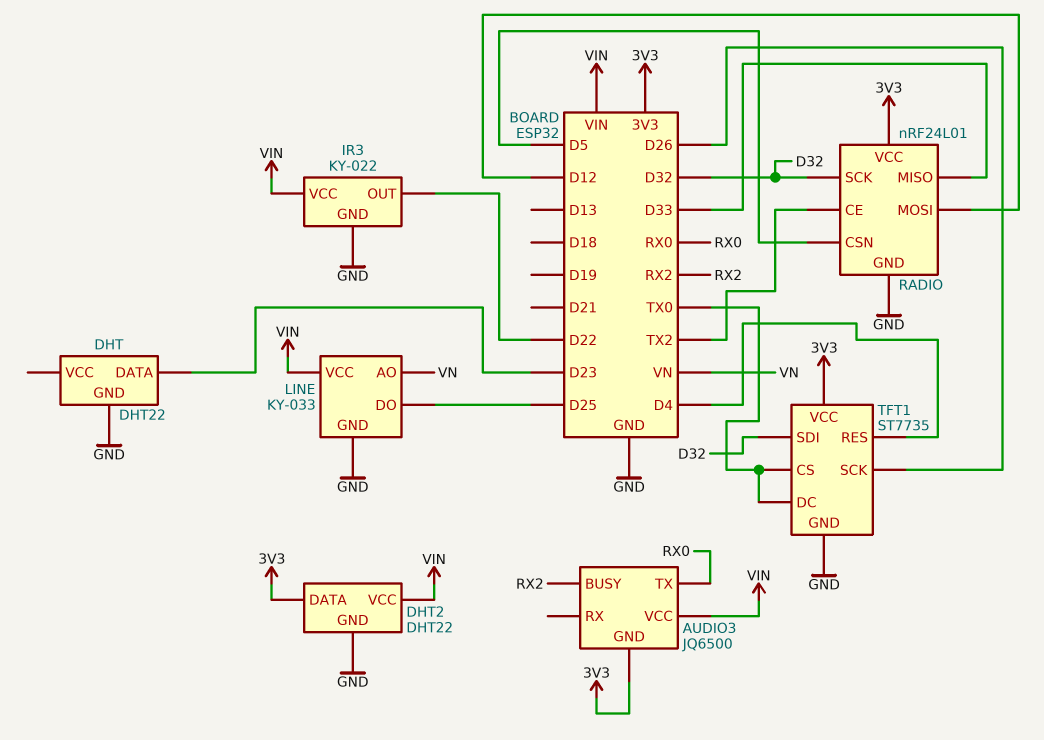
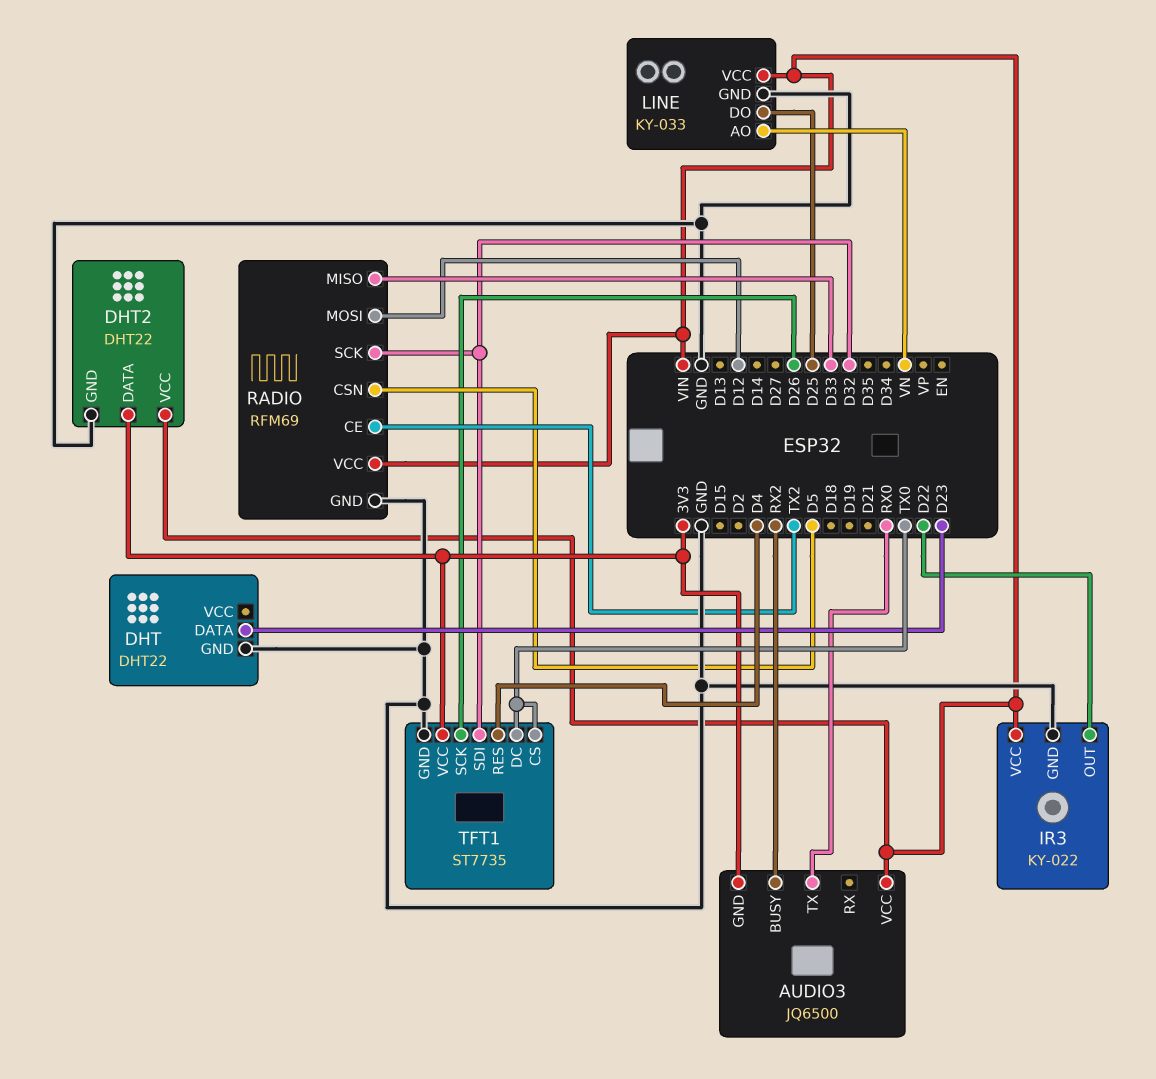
RADIO: nRF24L01 -> RFM69
RADIO pin VCC: 3V3 -> VIN

